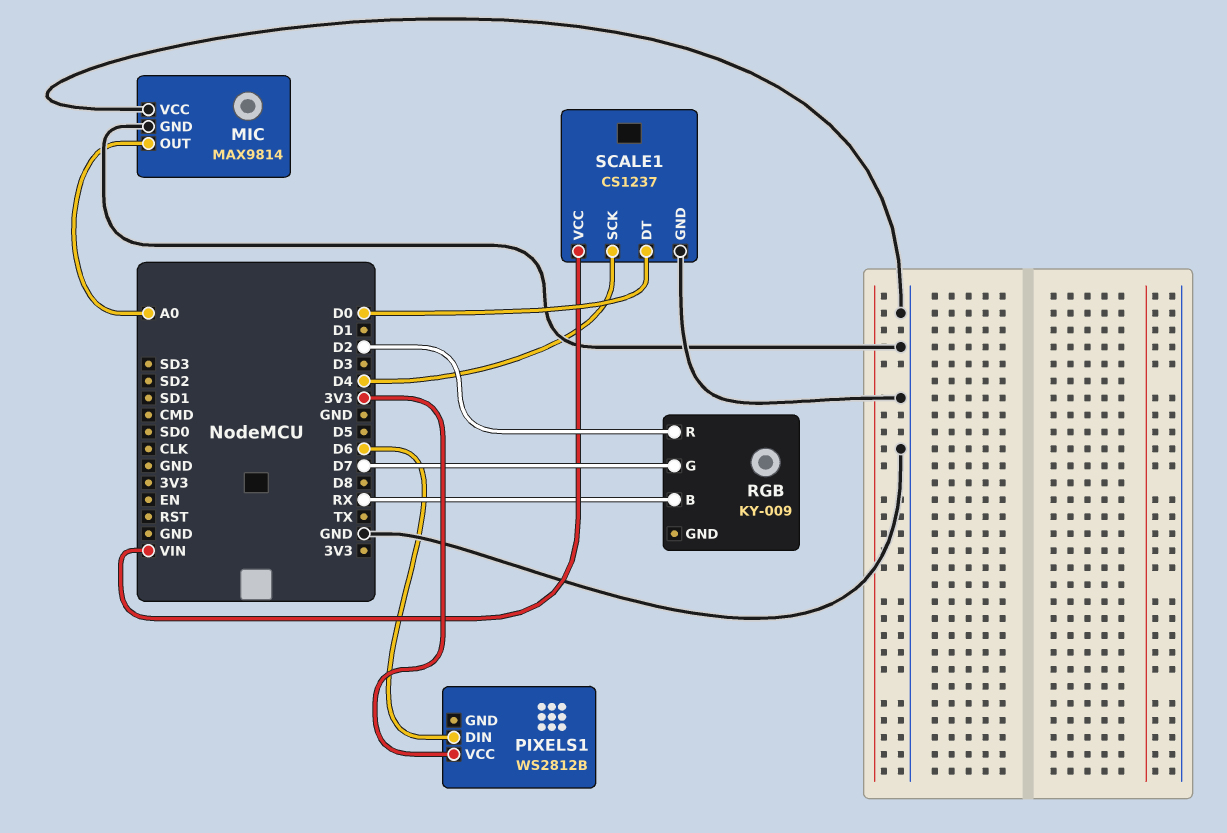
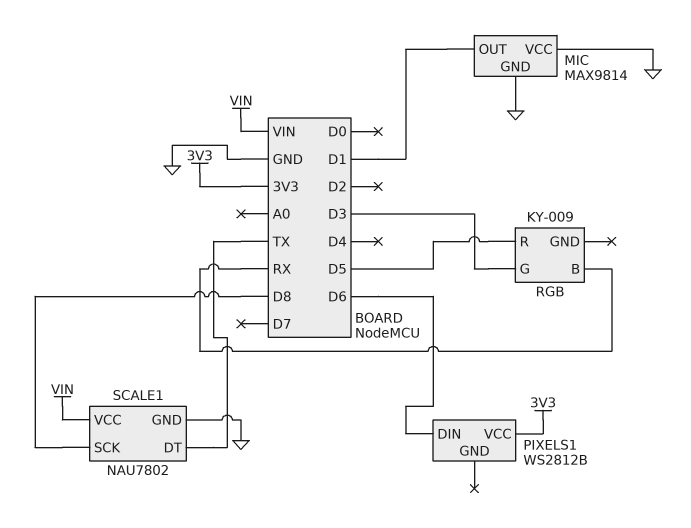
MIC pin OUT: A0 -> D1
RGB pin G: D7 -> D3
RGB pin R: D2 -> D5
SCALE1: CS1237 -> NAU7802
SCALE1 pin DT: D0 -> TX
SCALE1 pin SCK: D4 -> D8

